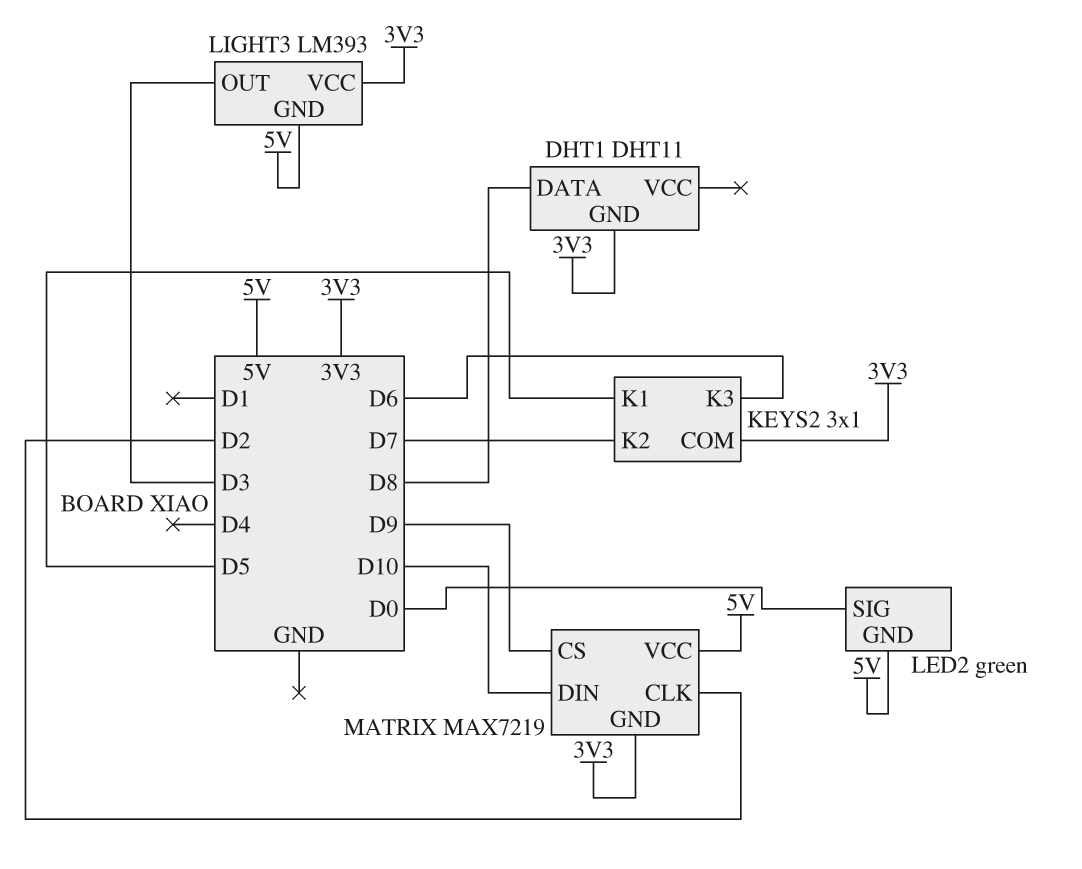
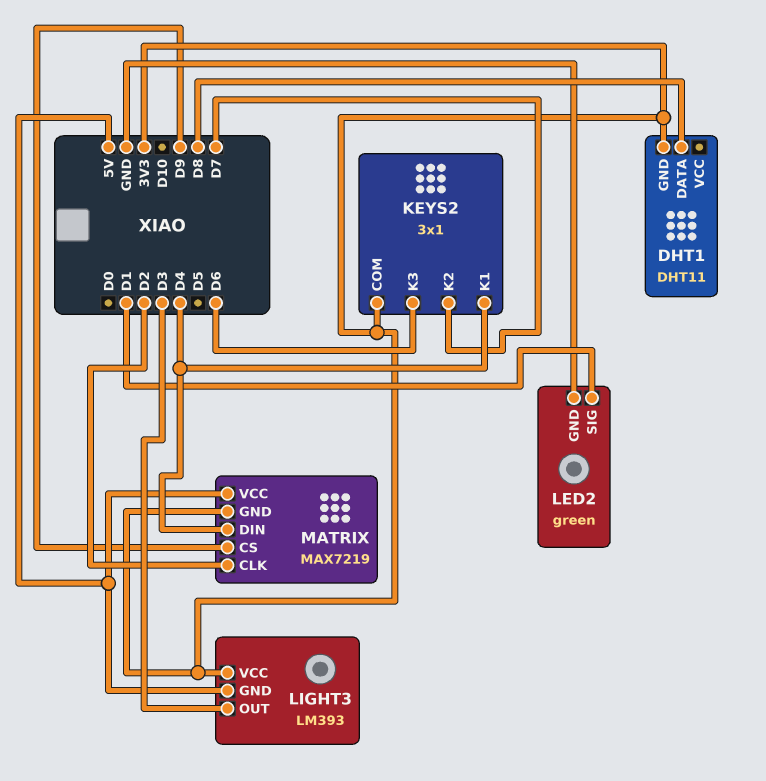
KEYS2 pin K1: D5 -> D4
LED2 pin GND: 5V -> GND
LED2 pin SIG: D0 -> D1
MATRIX pin DIN: D10 -> D4

